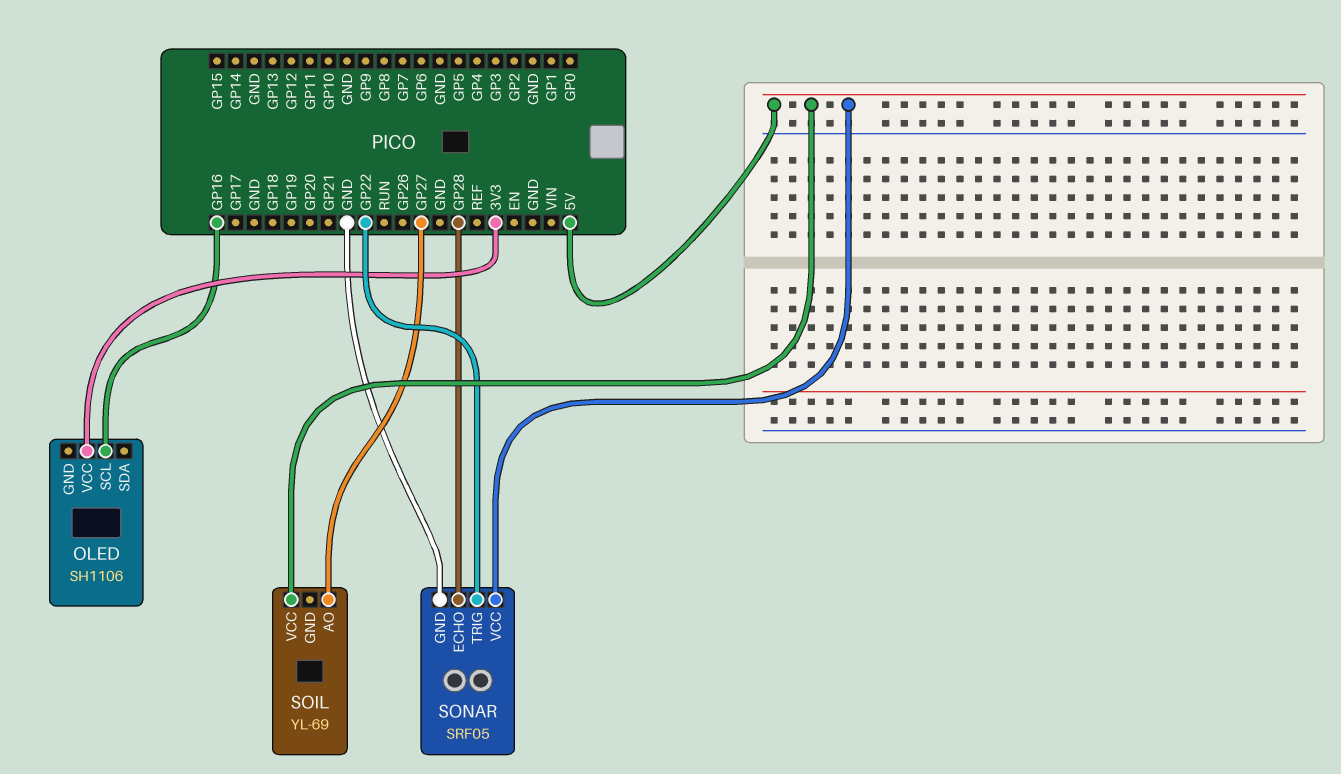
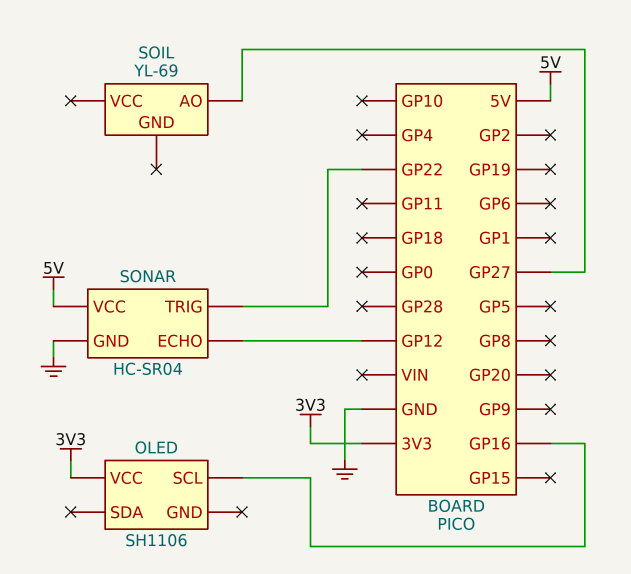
SOIL pin VCC: 5V -> none
SONAR: SRF05 -> HC-SR04
SONAR pin ECHO: GP28 -> GP12

